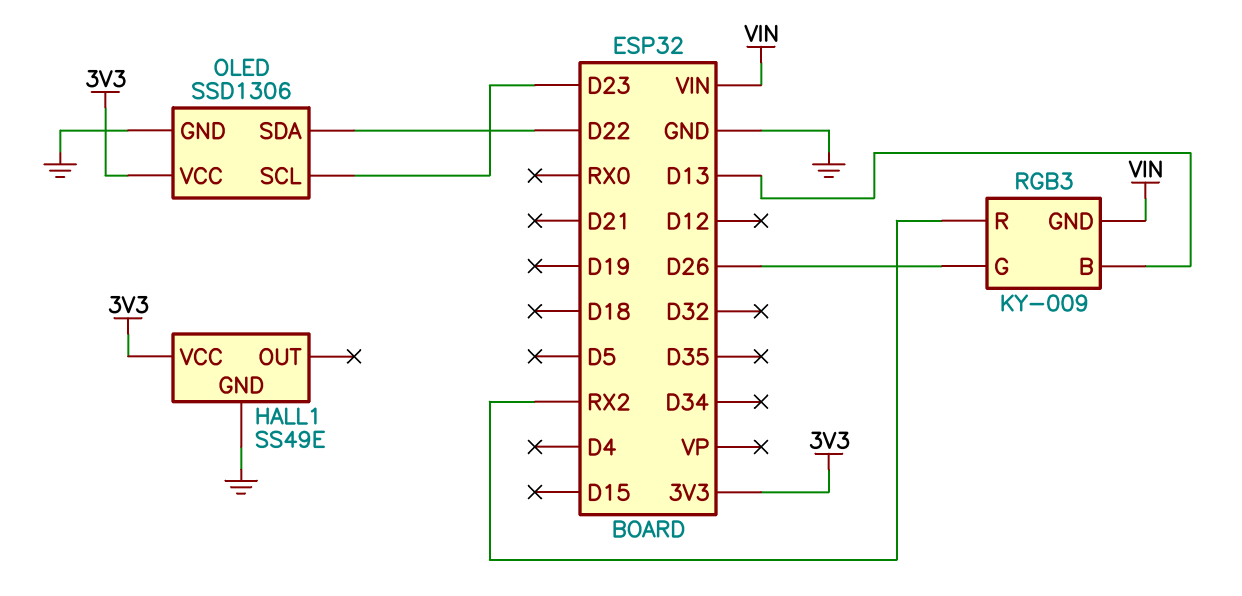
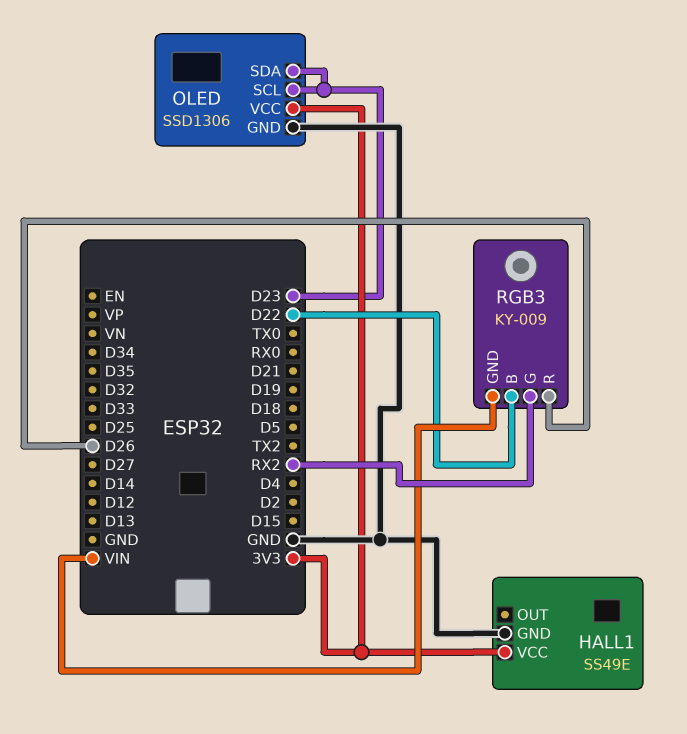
OLED pin SDA: D22 -> D23
RGB3 pin B: D13 -> D22
RGB3 pin G: D26 -> RX2
RGB3 pin R: RX2 -> D26

